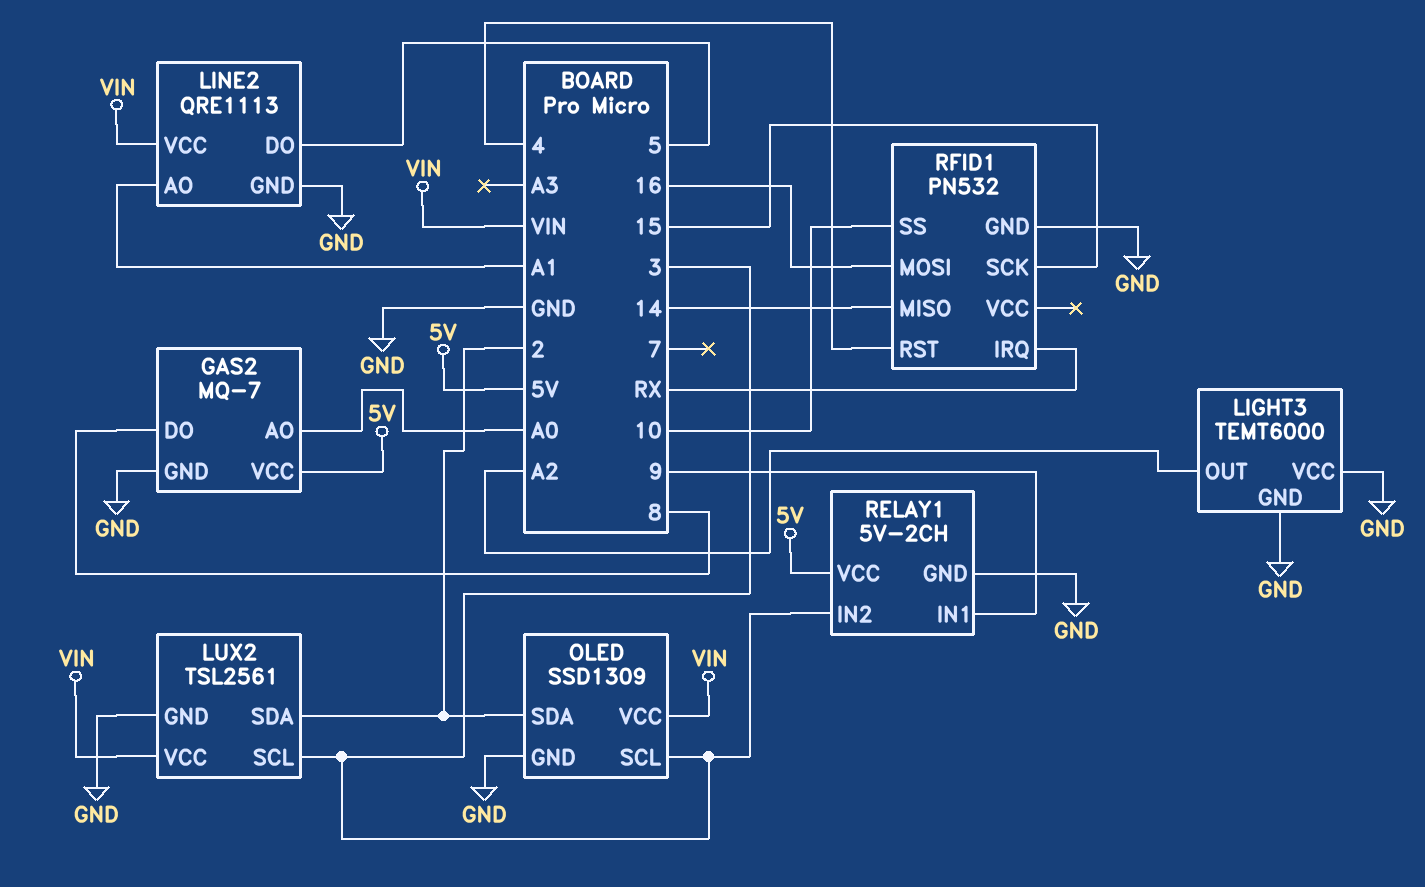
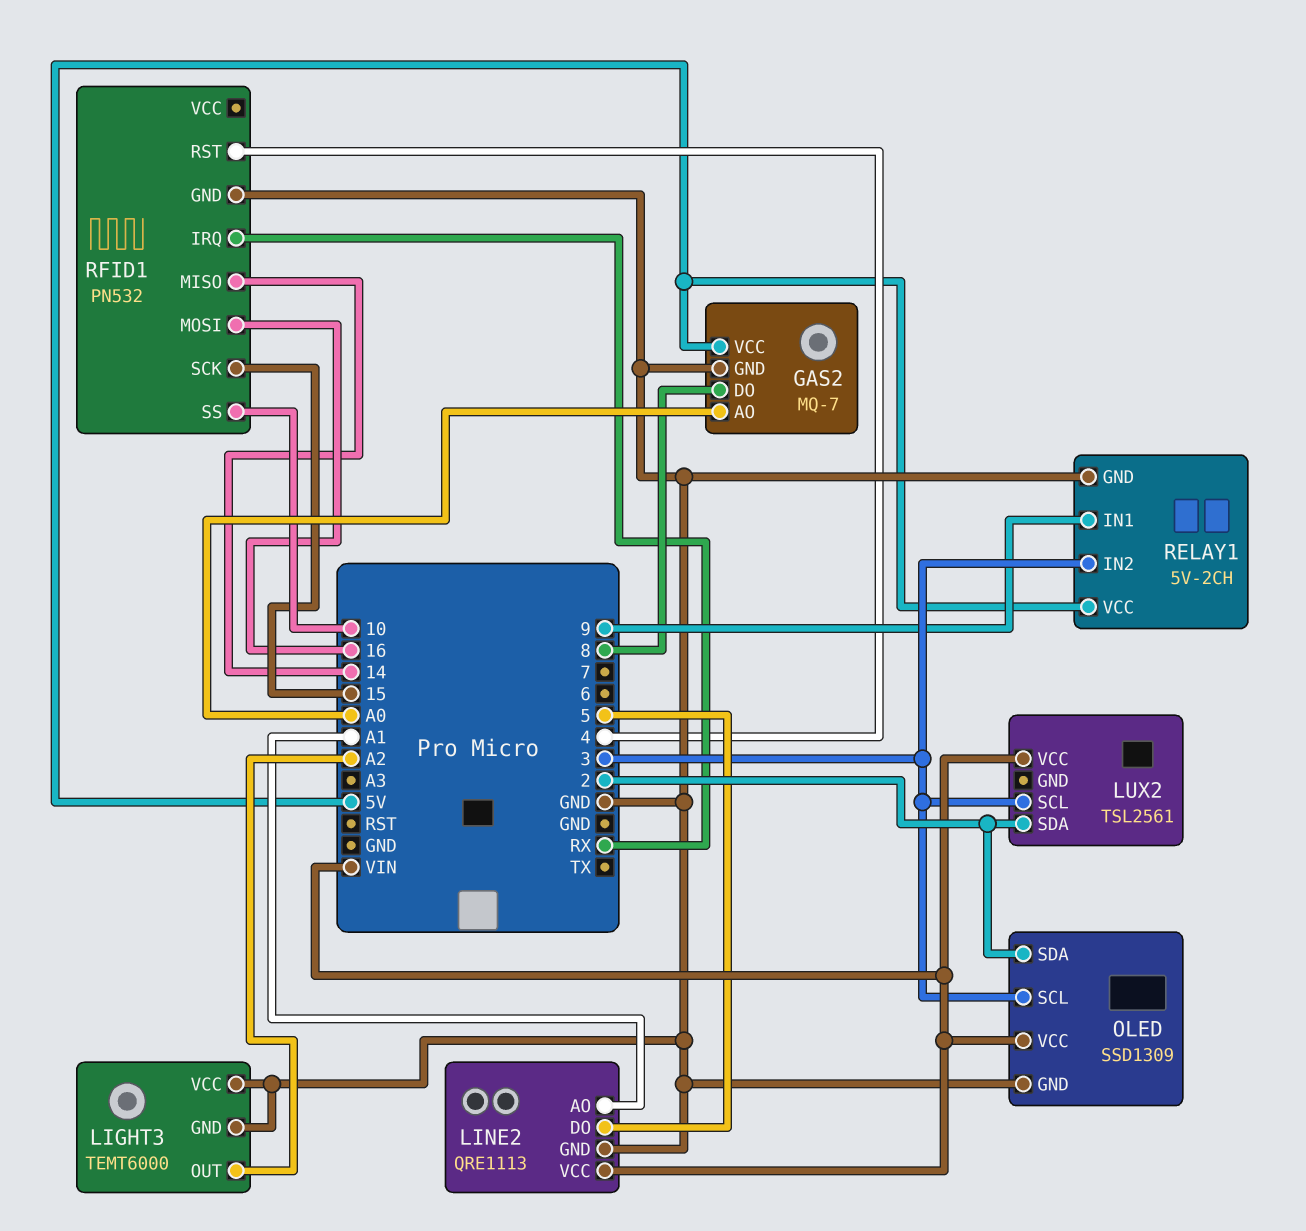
LUX2 pin GND: GND -> none

